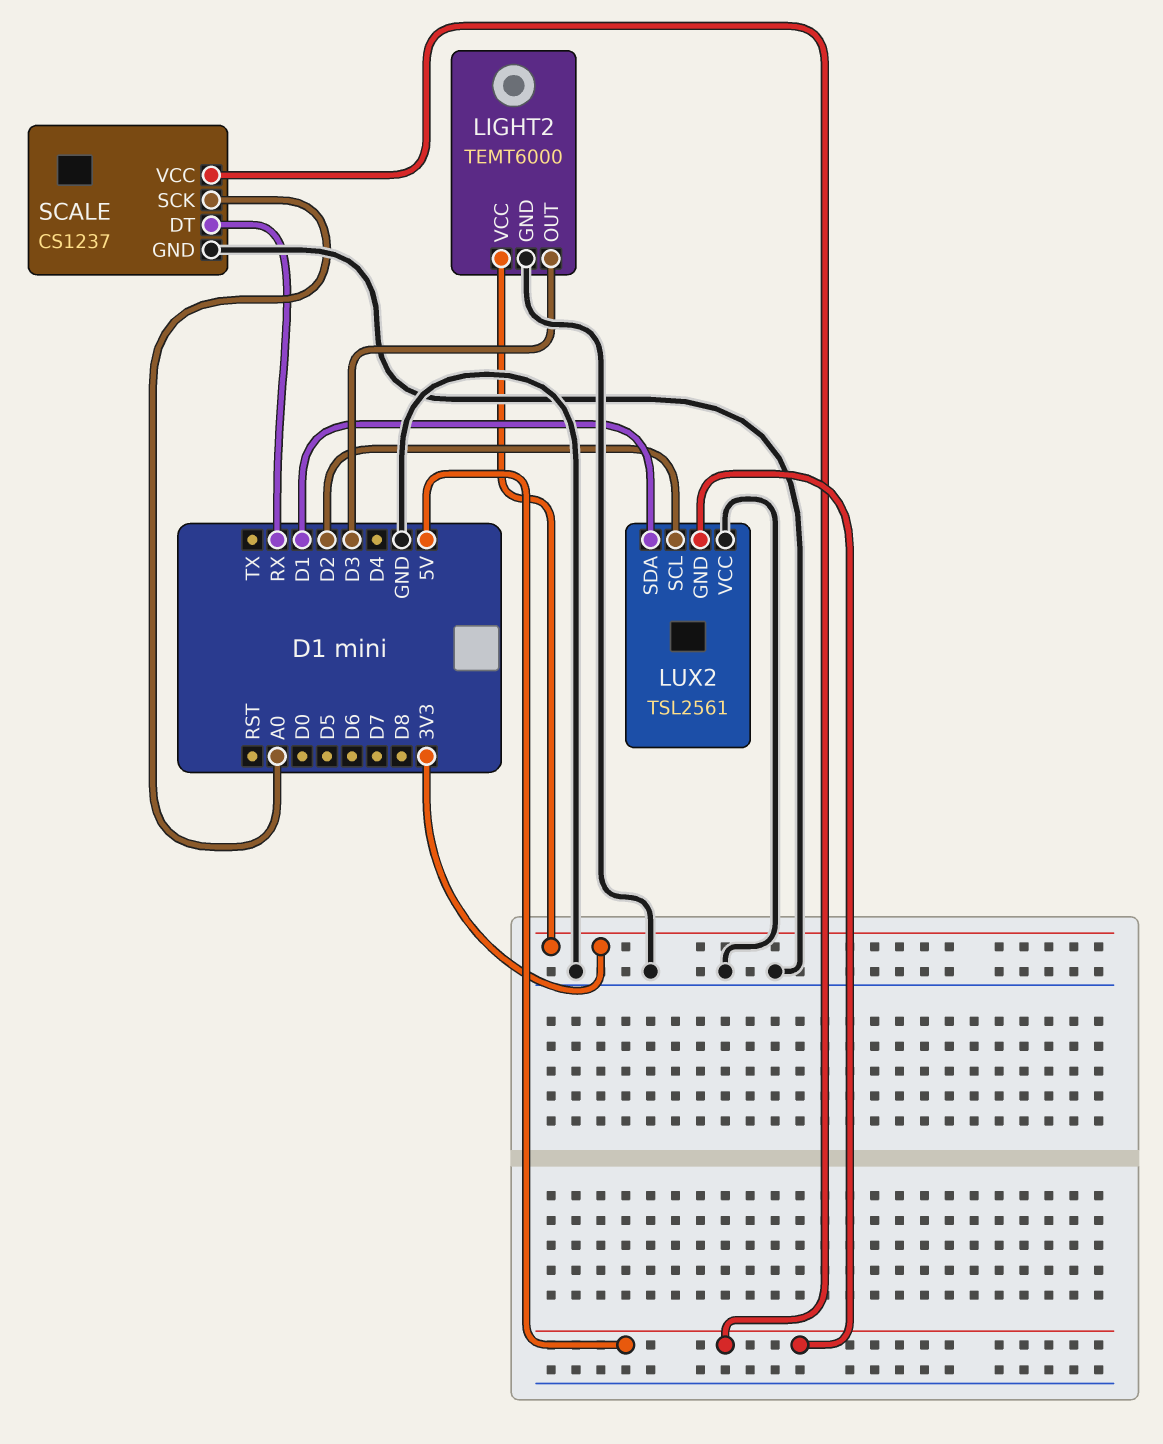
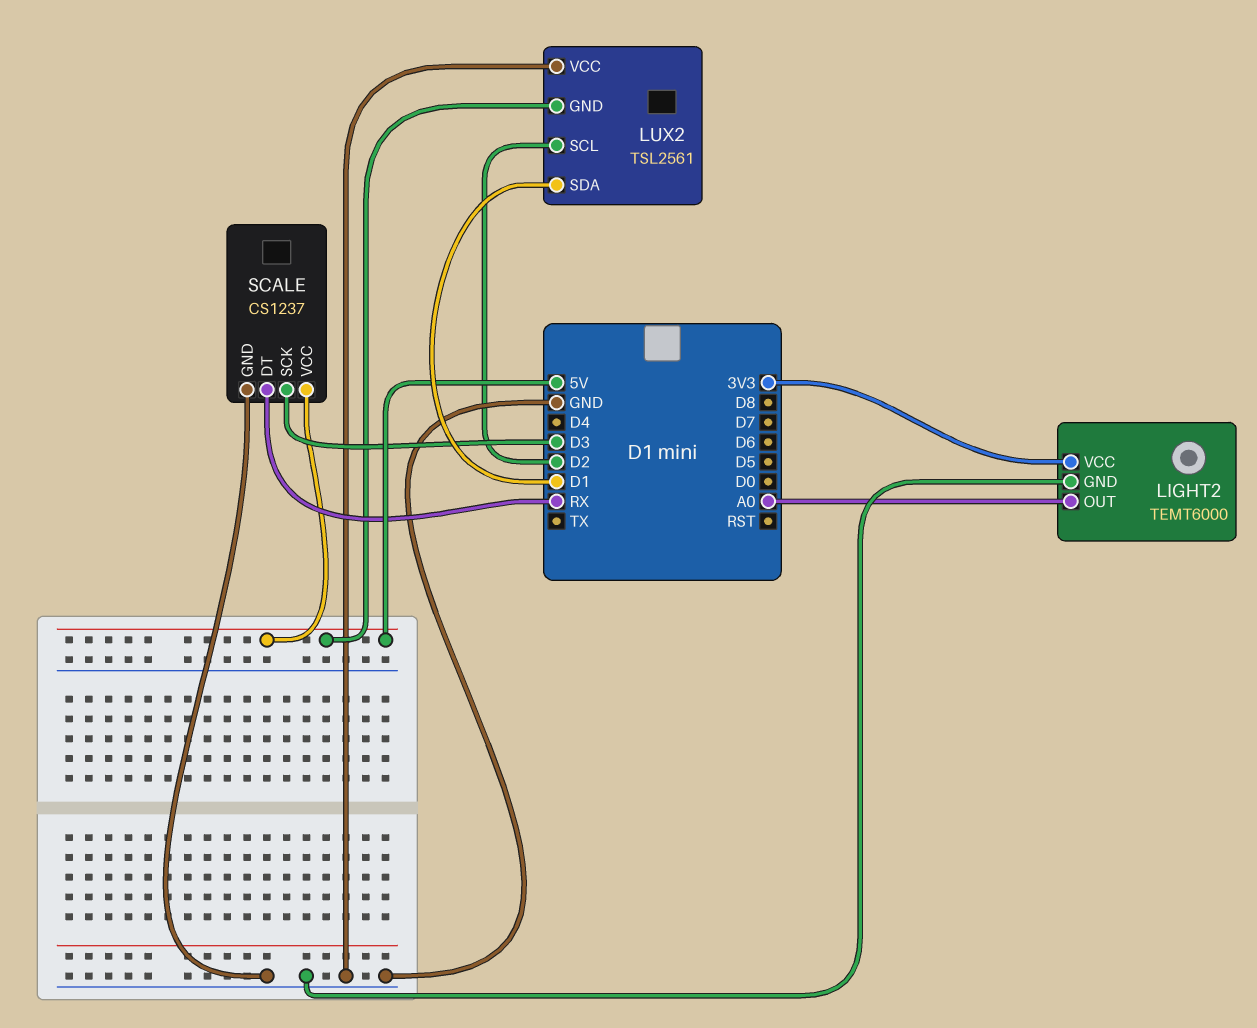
LIGHT2 pin OUT: D3 -> A0
SCALE pin SCK: A0 -> D3

